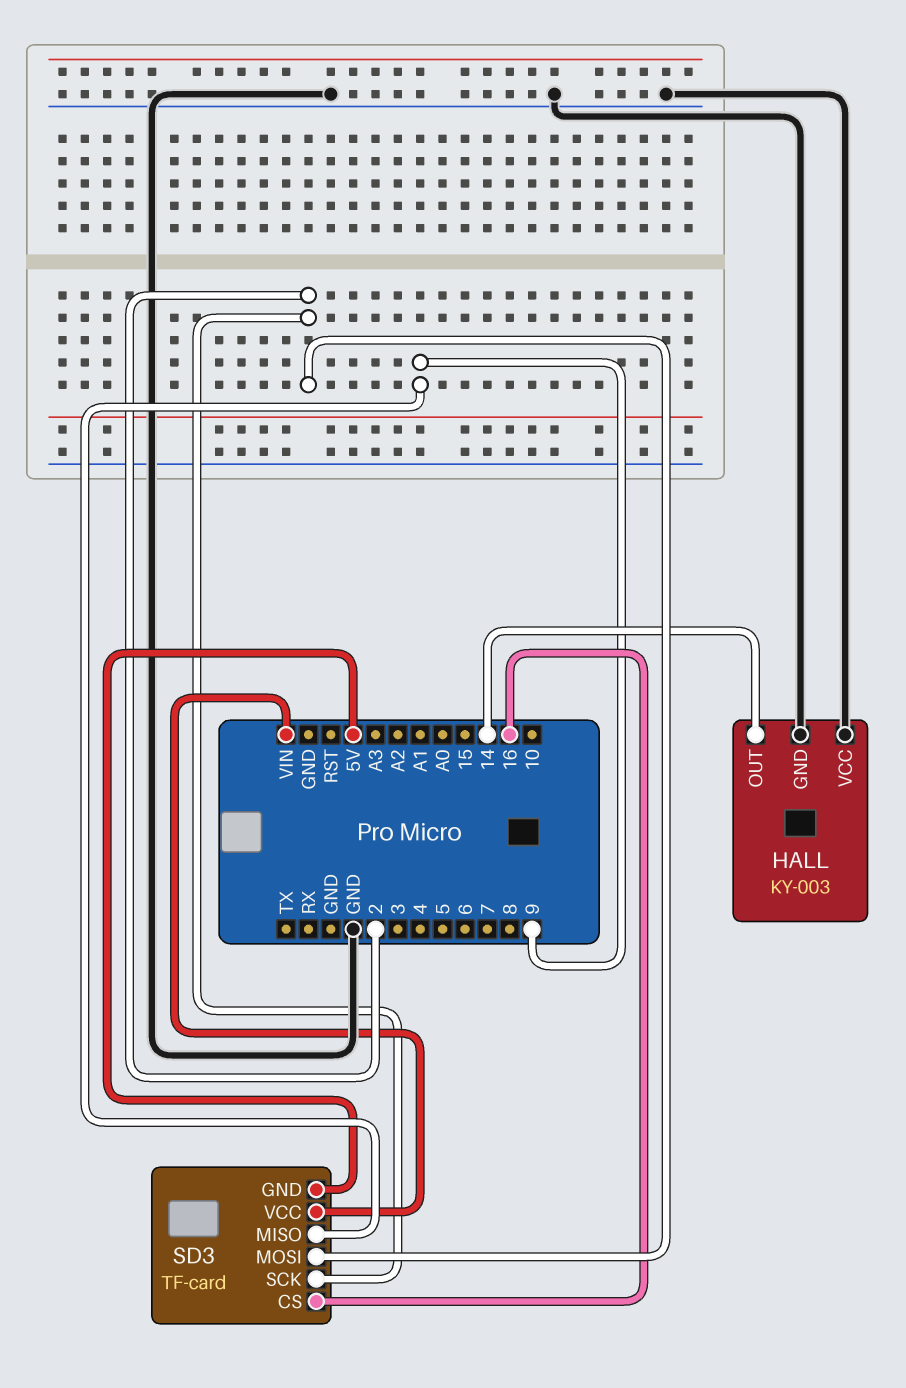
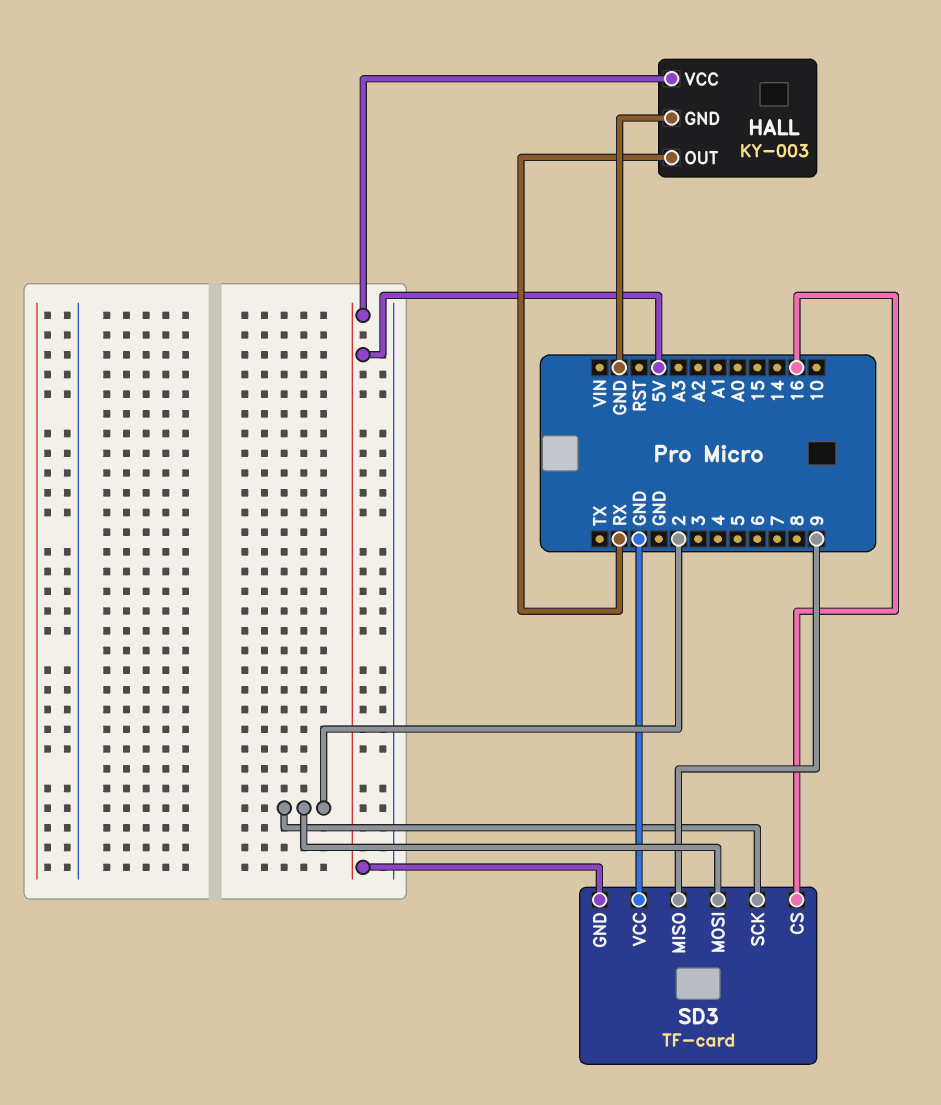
HALL pin OUT: 14 -> RX
HALL pin VCC: GND -> 5V
SD3 pin VCC: VIN -> GND

